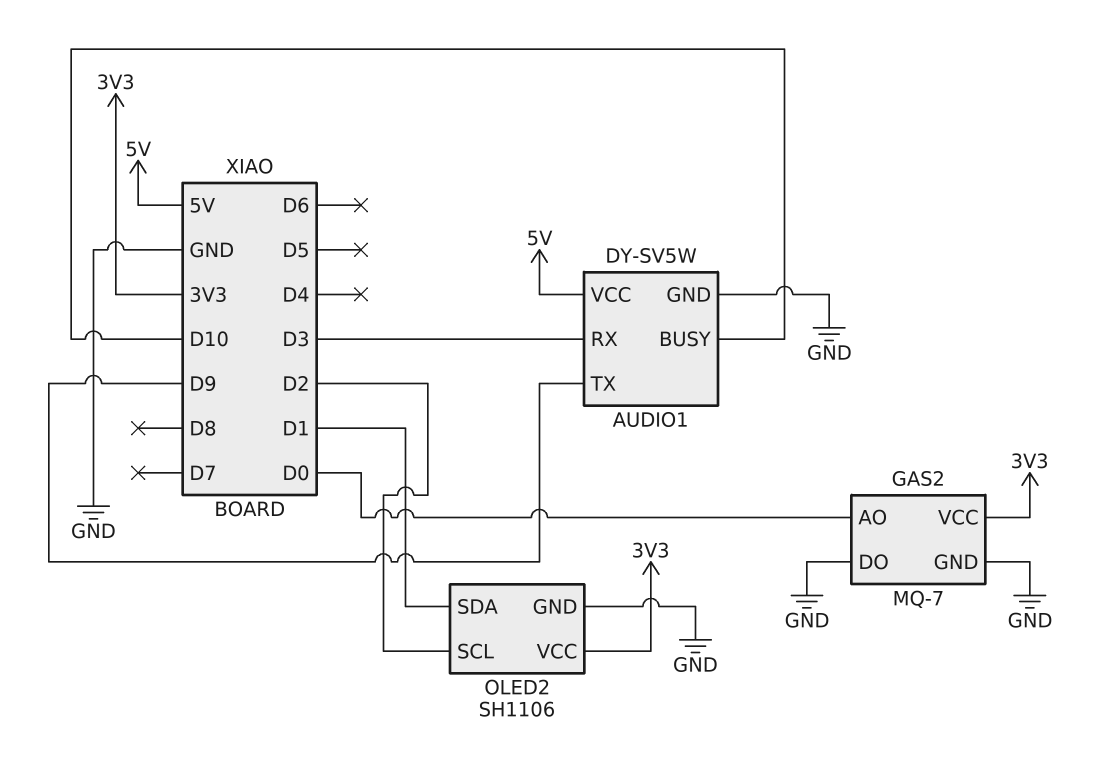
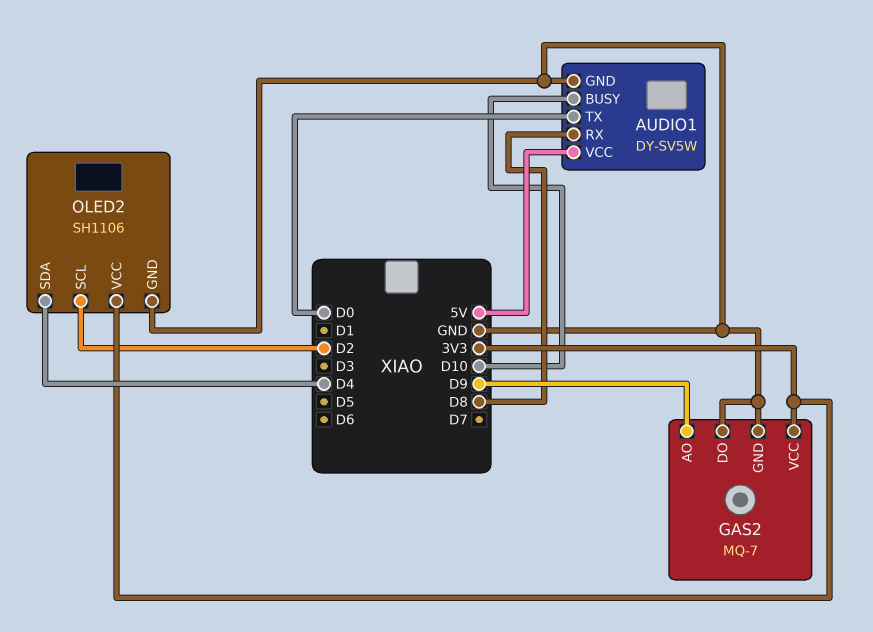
AUDIO1 pin RX: D3 -> D8
AUDIO1 pin TX: D9 -> D0
GAS2 pin AO: D0 -> D9
OLED2 pin SDA: D1 -> D4

